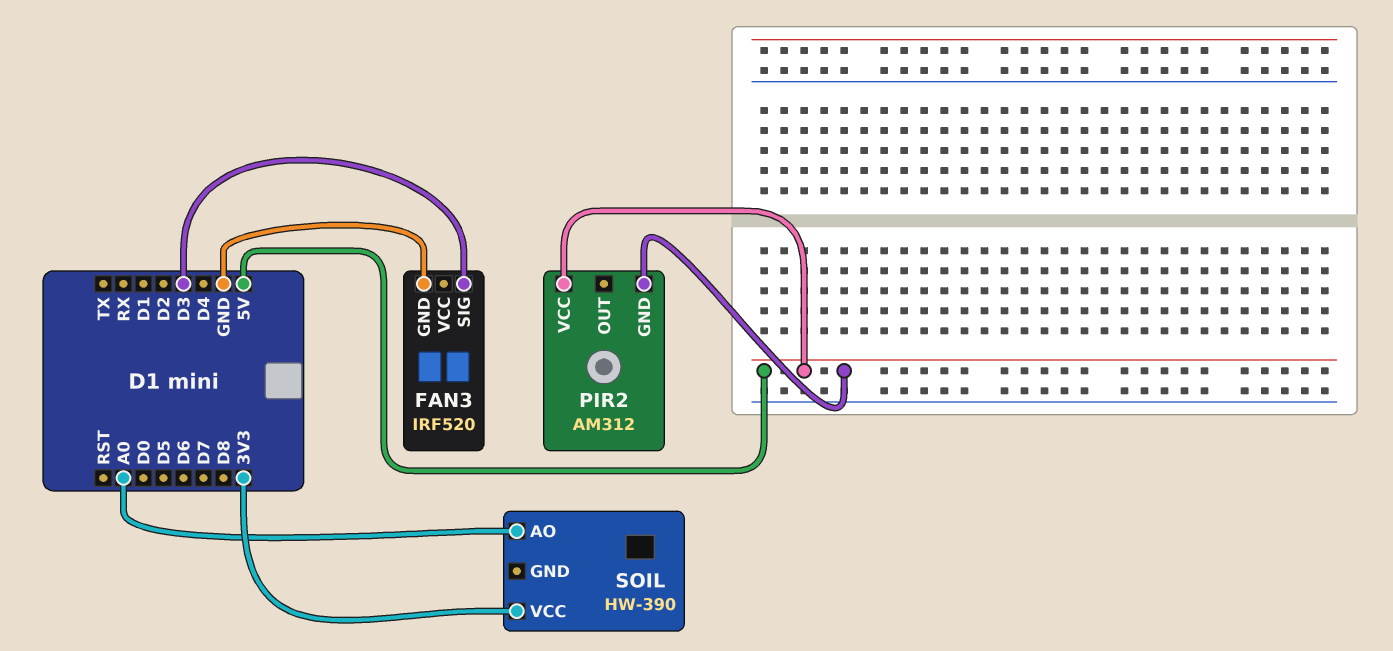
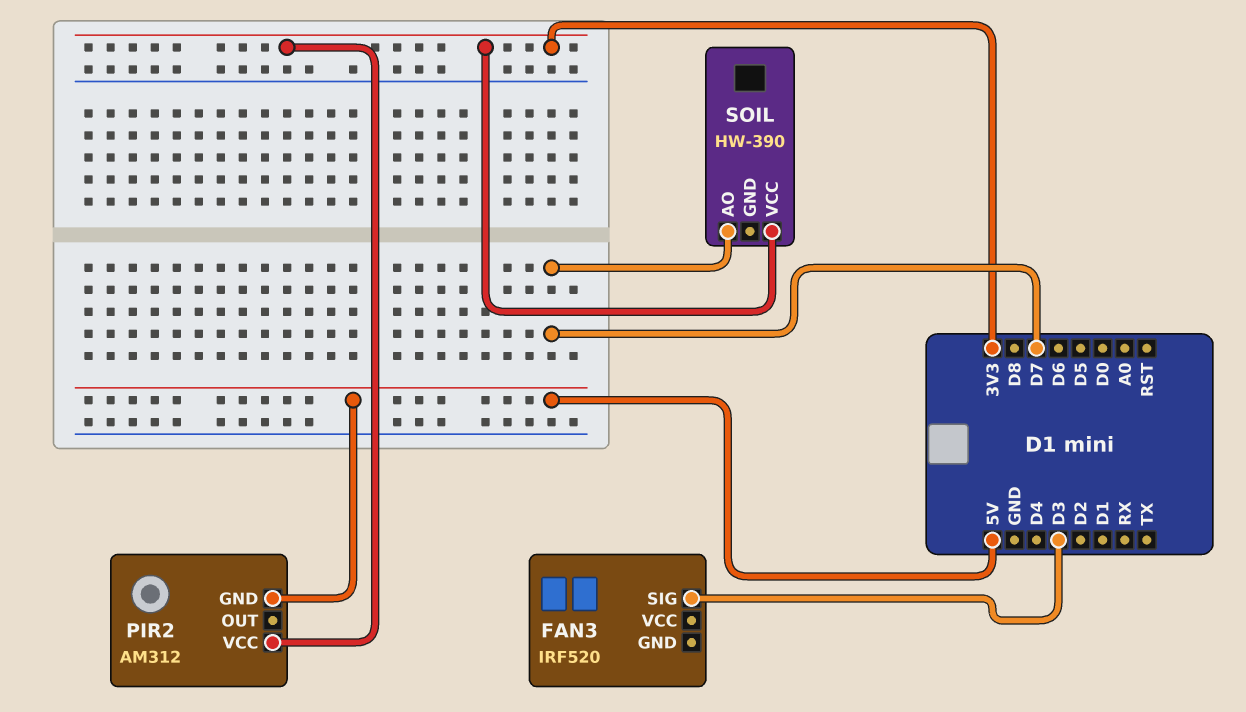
FAN3 pin GND: GND -> none
PIR2 pin VCC: 5V -> 3V3
SOIL pin AO: A0 -> D7

